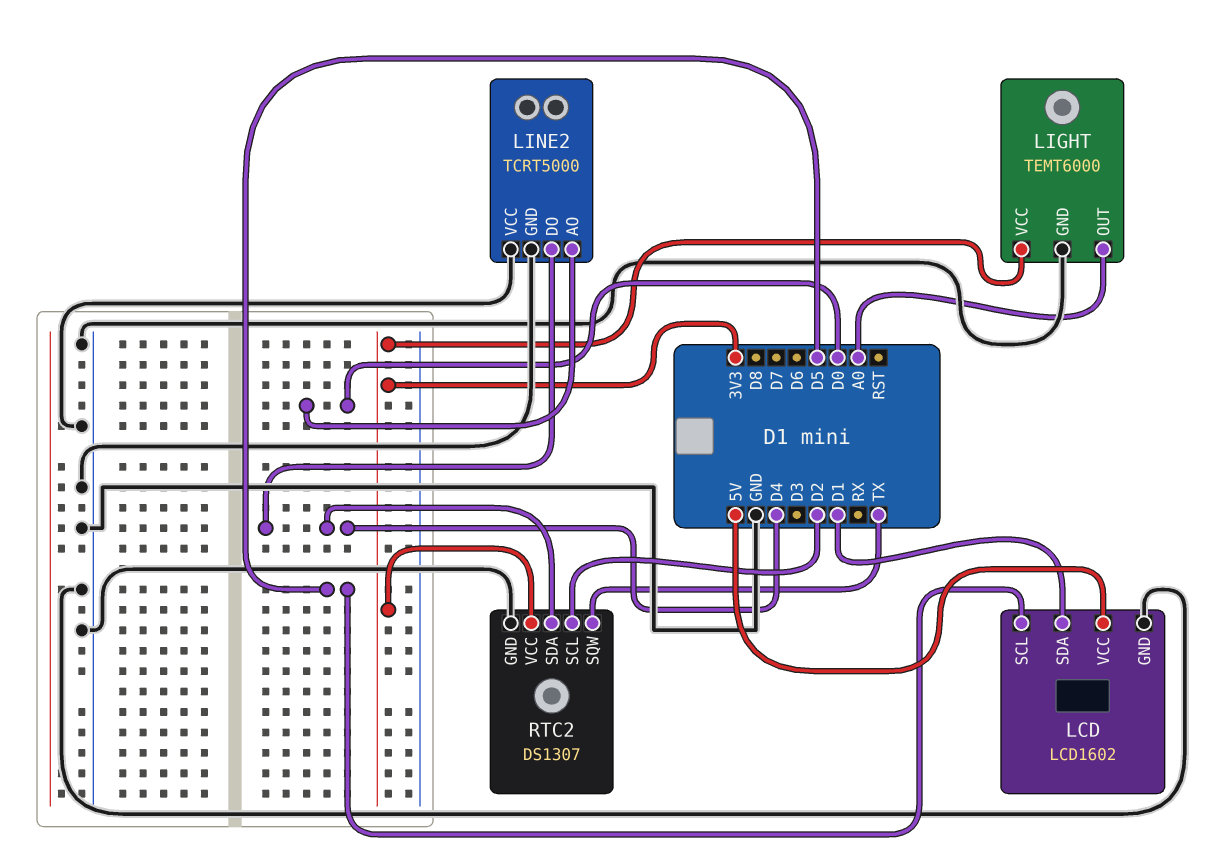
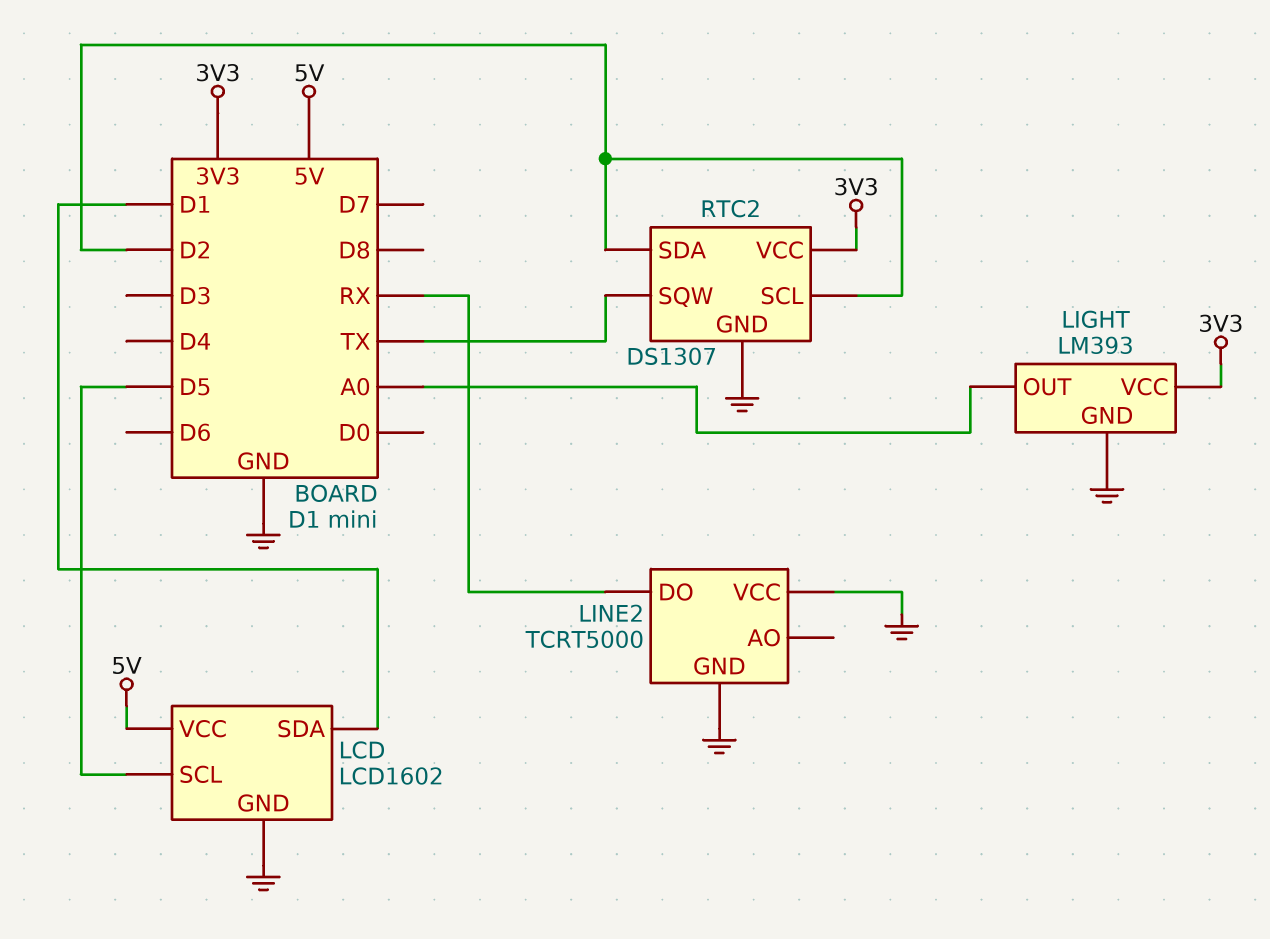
LIGHT: TEMT6000 -> LM393
LINE2 pin AO: D0 -> none
LINE2 pin DO: D4 -> RX
RTC2 pin SDA: D4 -> D2

